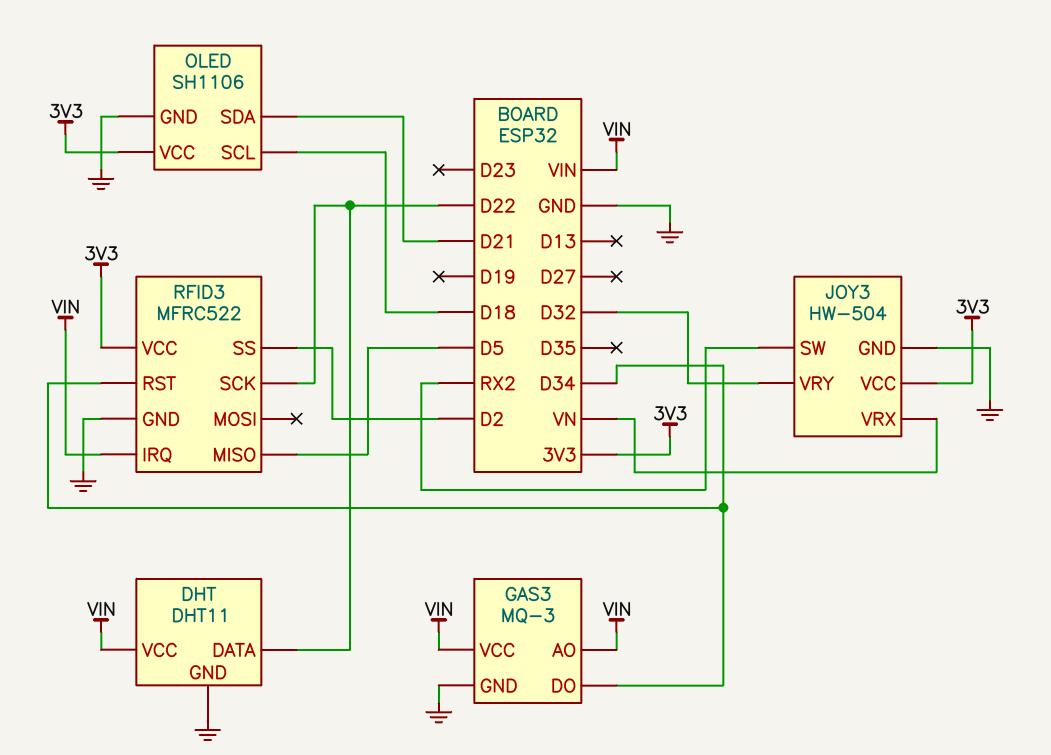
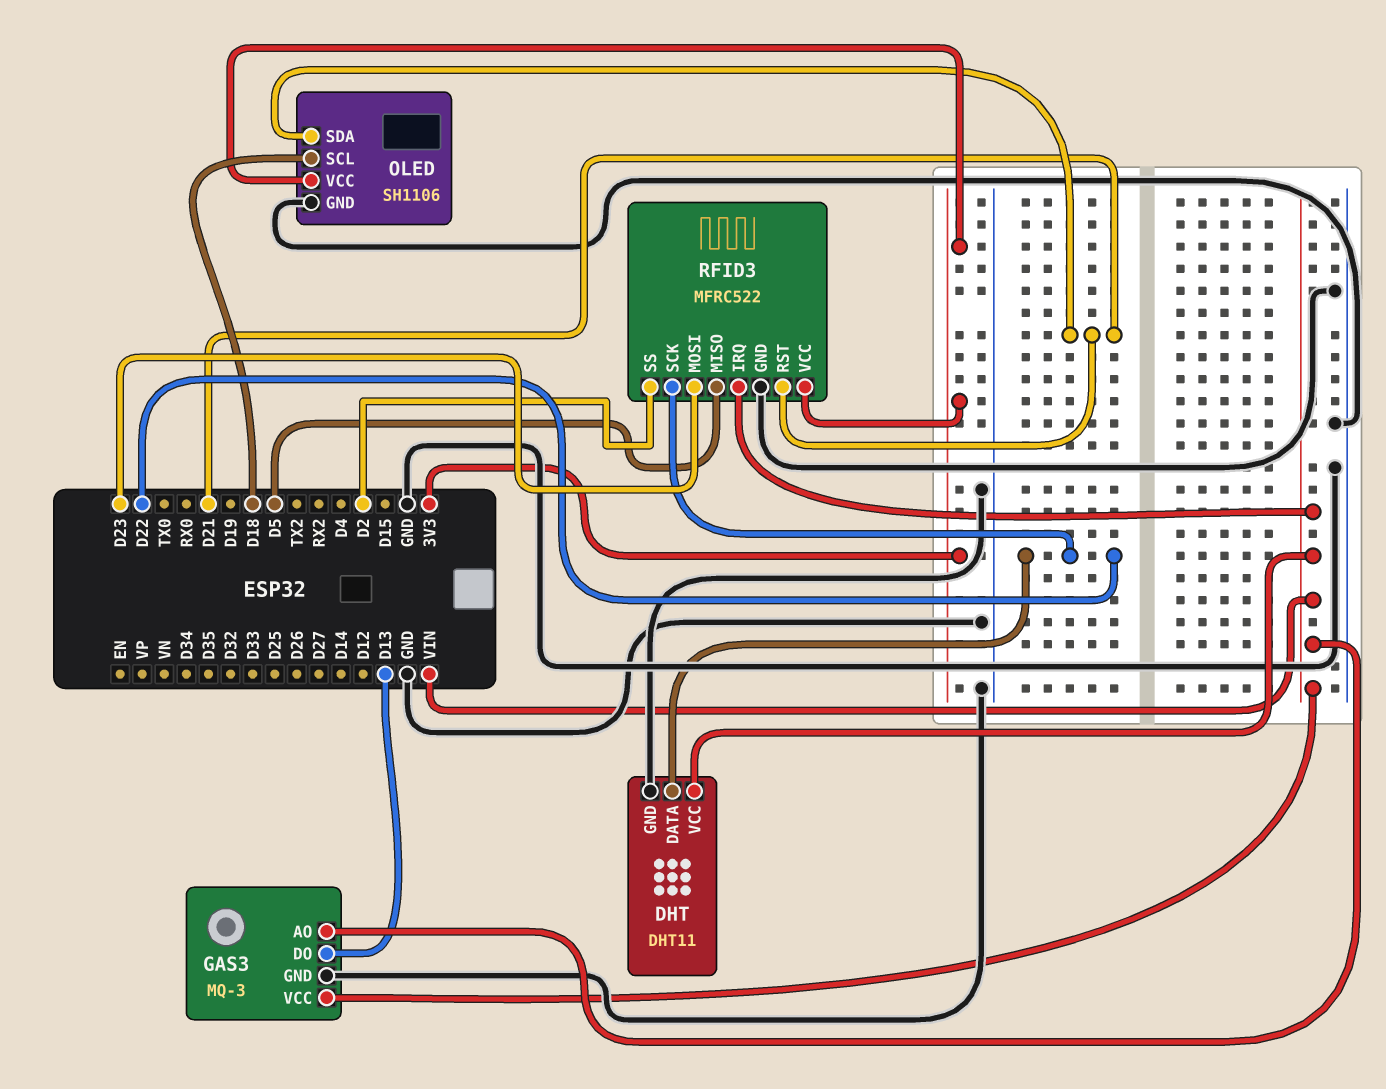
GAS3 pin DO: D34 -> D13
JOY3: HW-504 -> none
JOY3 pin GND: GND -> none
JOY3 pin SW: RX2 -> none
JOY3 pin VCC: 3V3 -> none
JOY3 pin VRX: VN -> none
JOY3 pin VRY: D32 -> none
RFID3 pin MOSI: none -> D23
RFID3 pin RST: D34 -> D21

